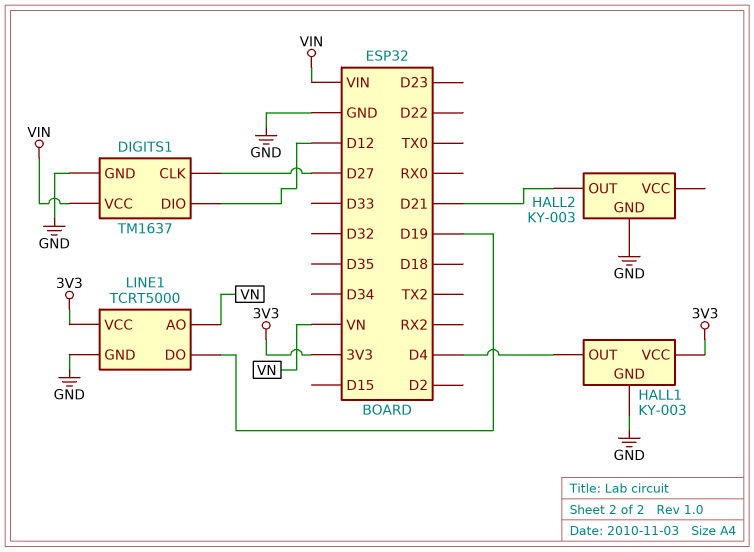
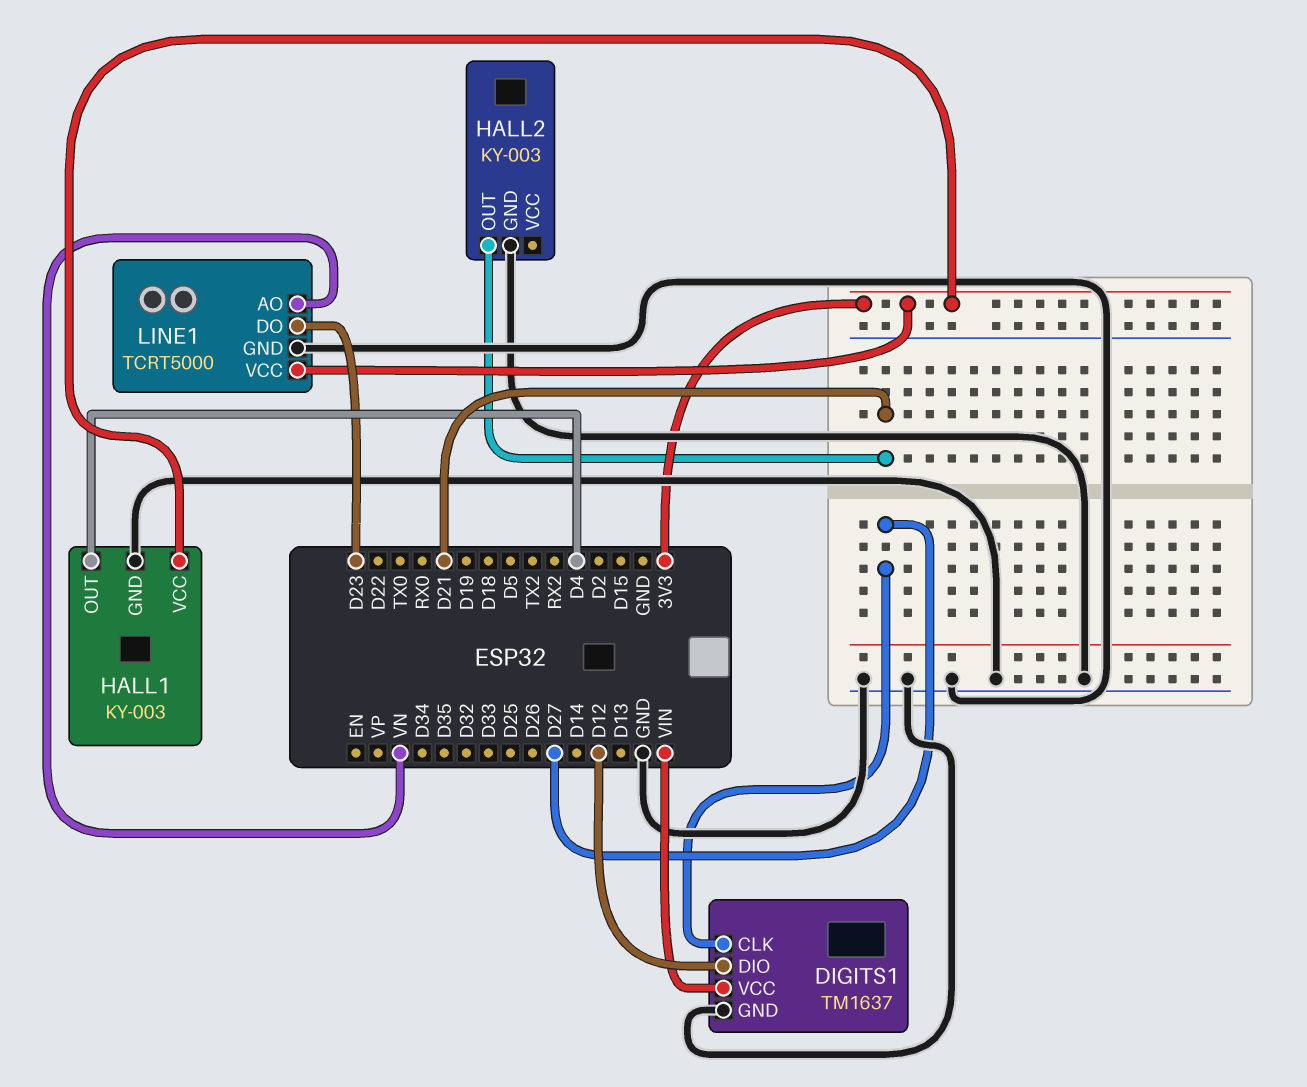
LINE1 pin DO: D19 -> D23

